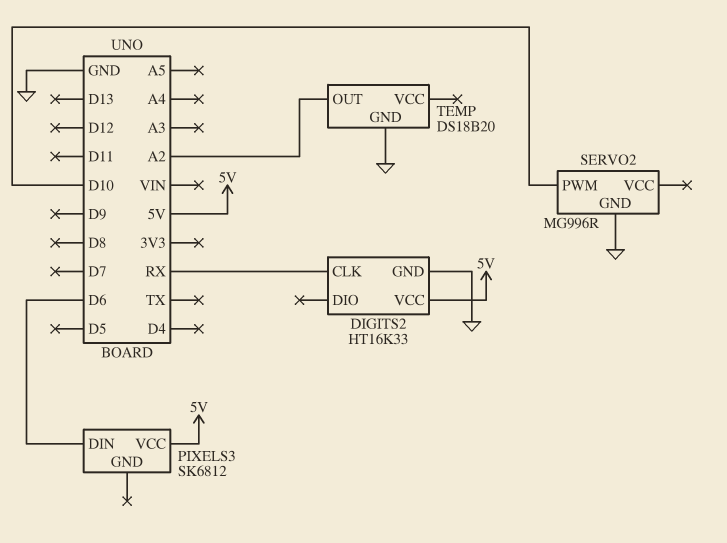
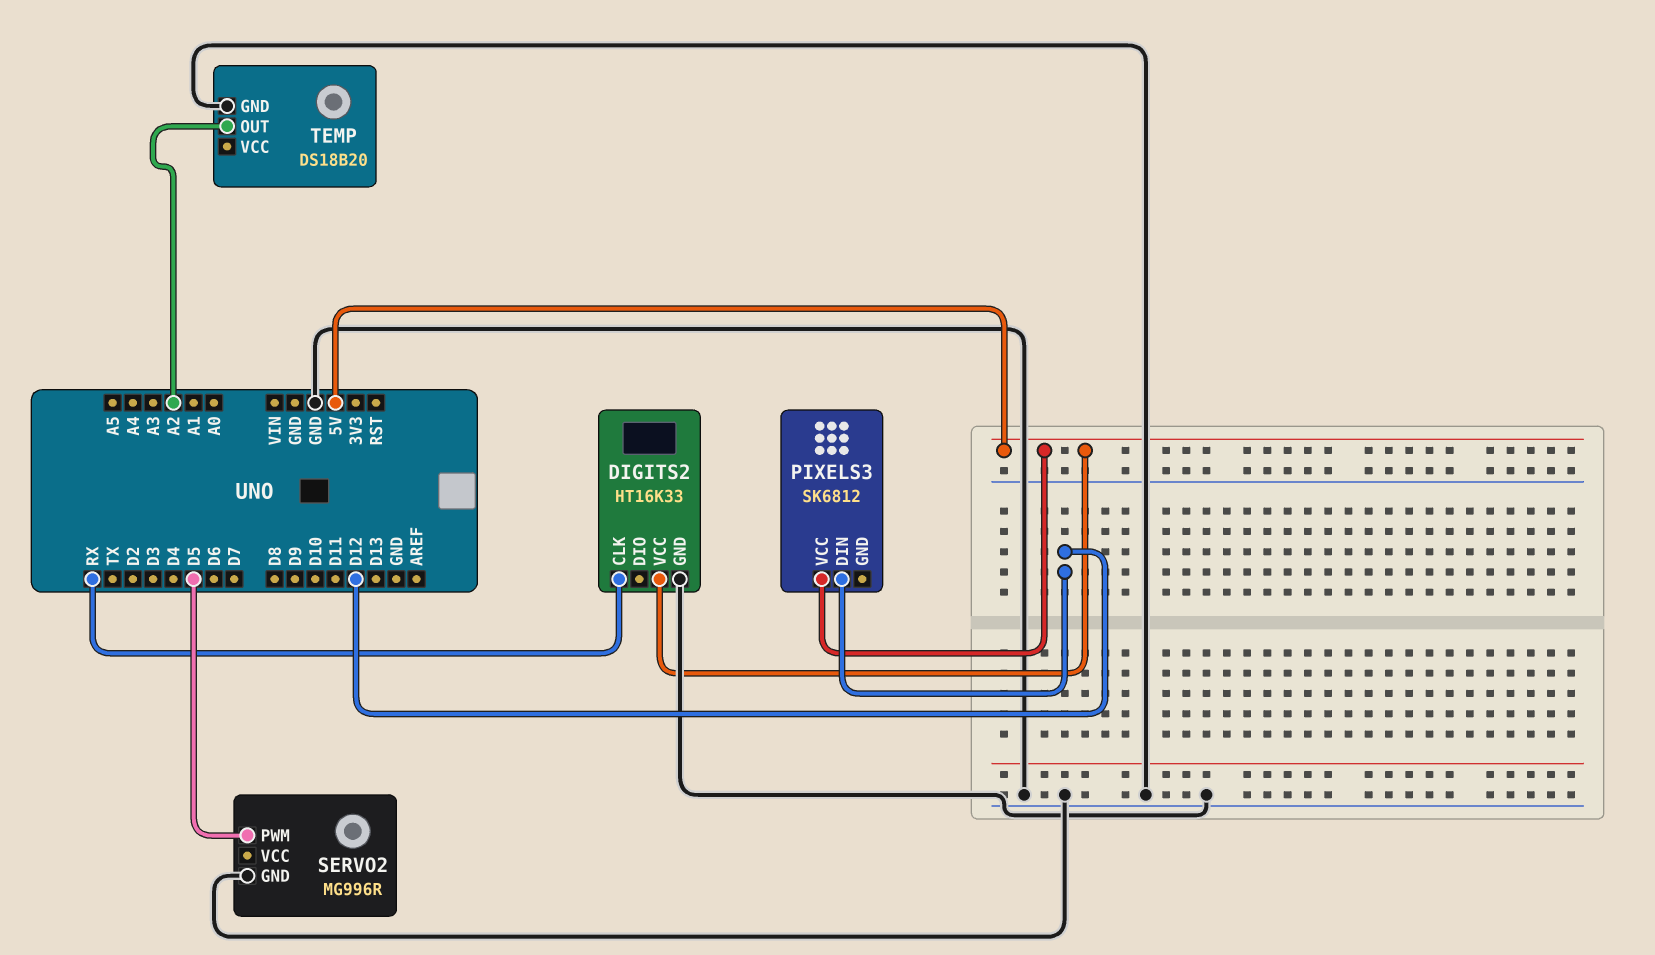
PIXELS3 pin DIN: D6 -> D12
SERVO2 pin PWM: D10 -> D5

